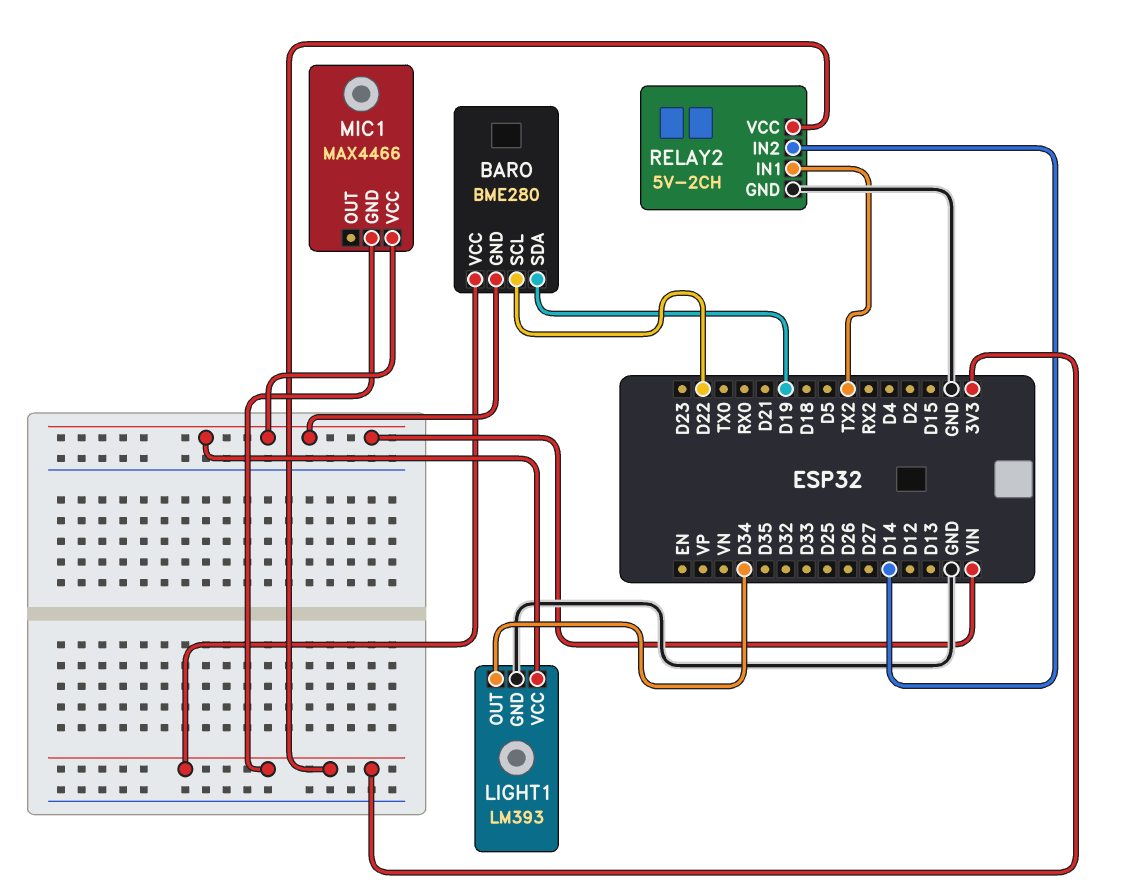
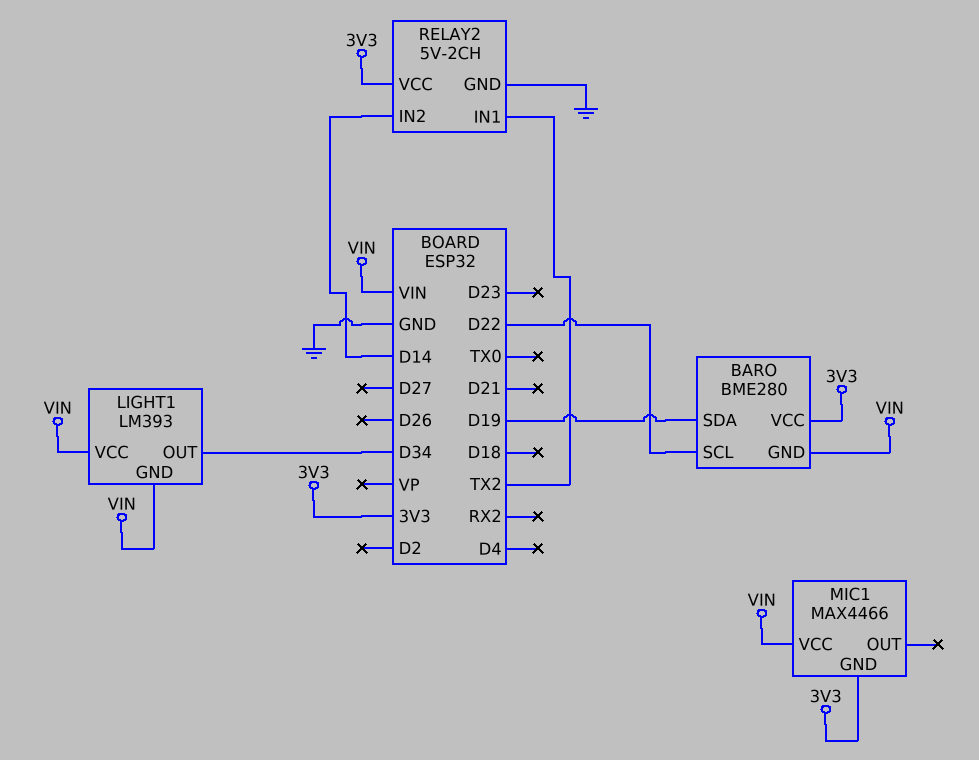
LIGHT1 pin GND: GND -> VIN

